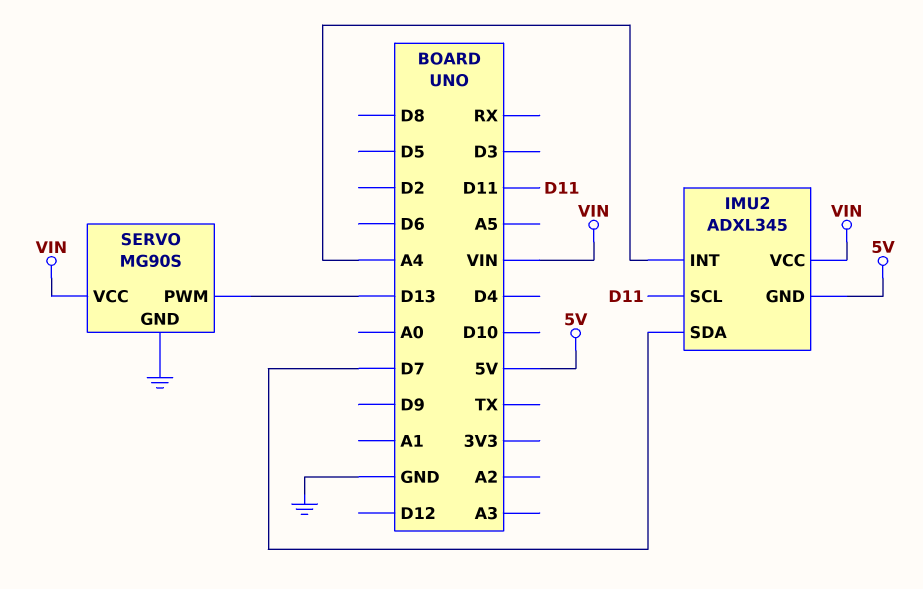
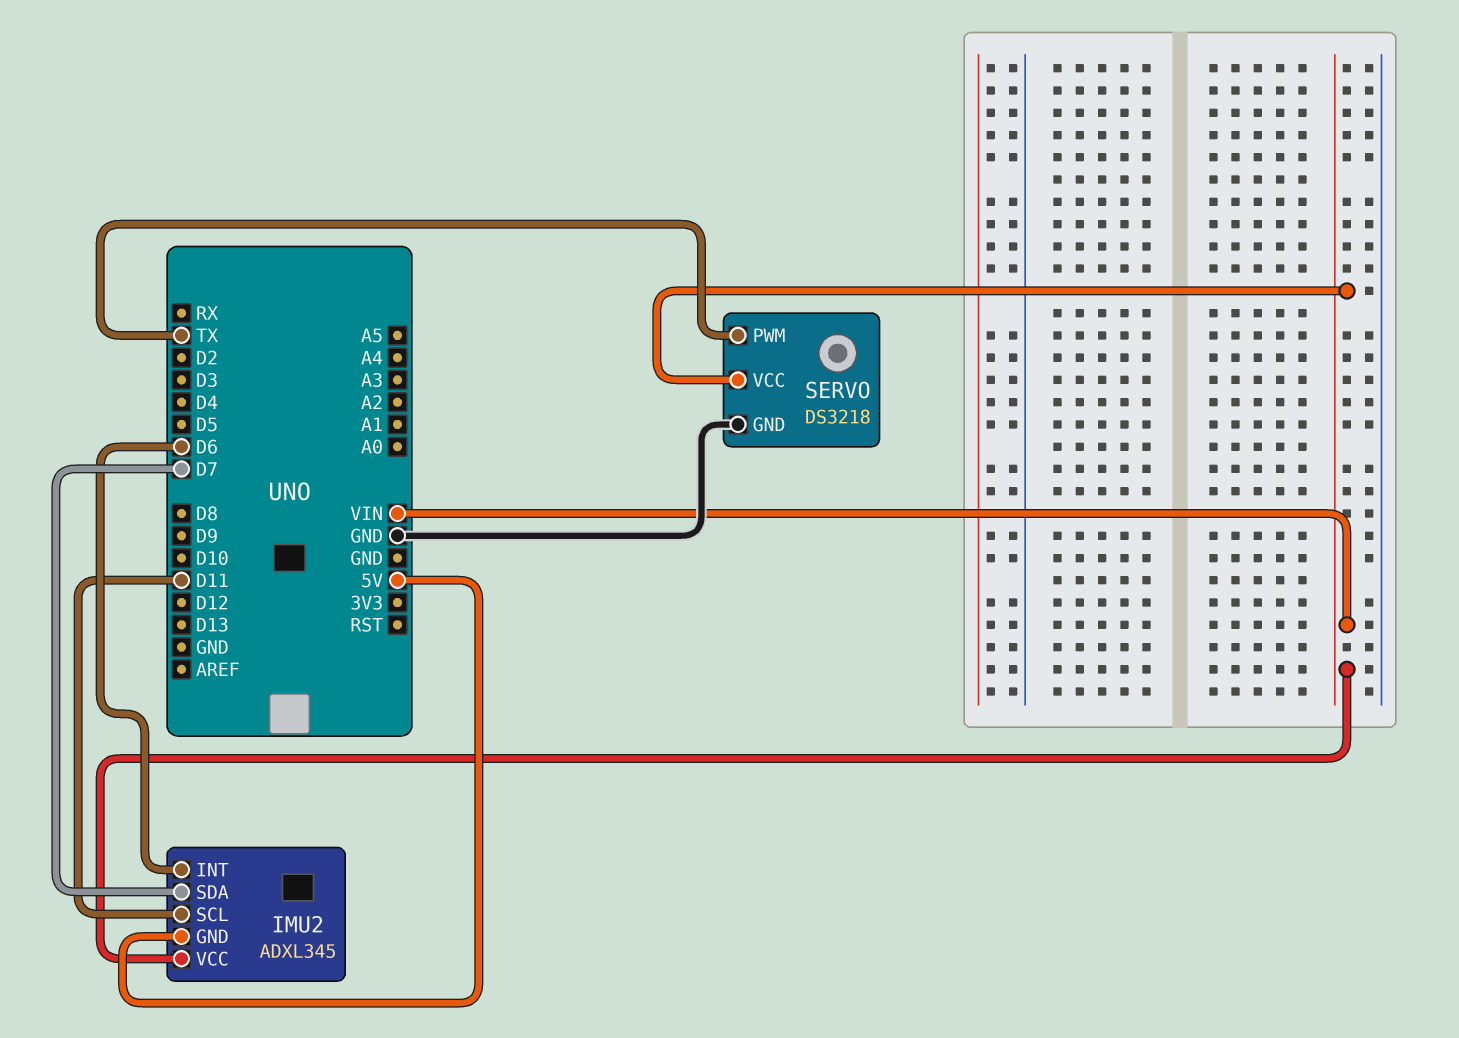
IMU2 pin INT: A4 -> D6
SERVO: MG90S -> DS3218
SERVO pin PWM: D13 -> TX

